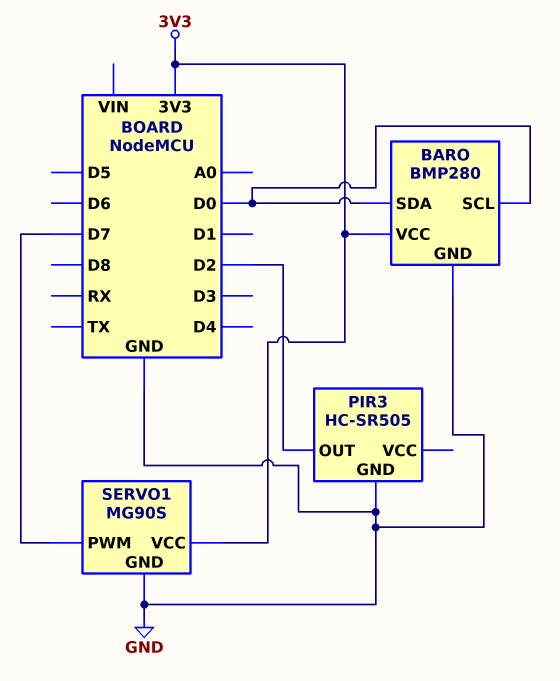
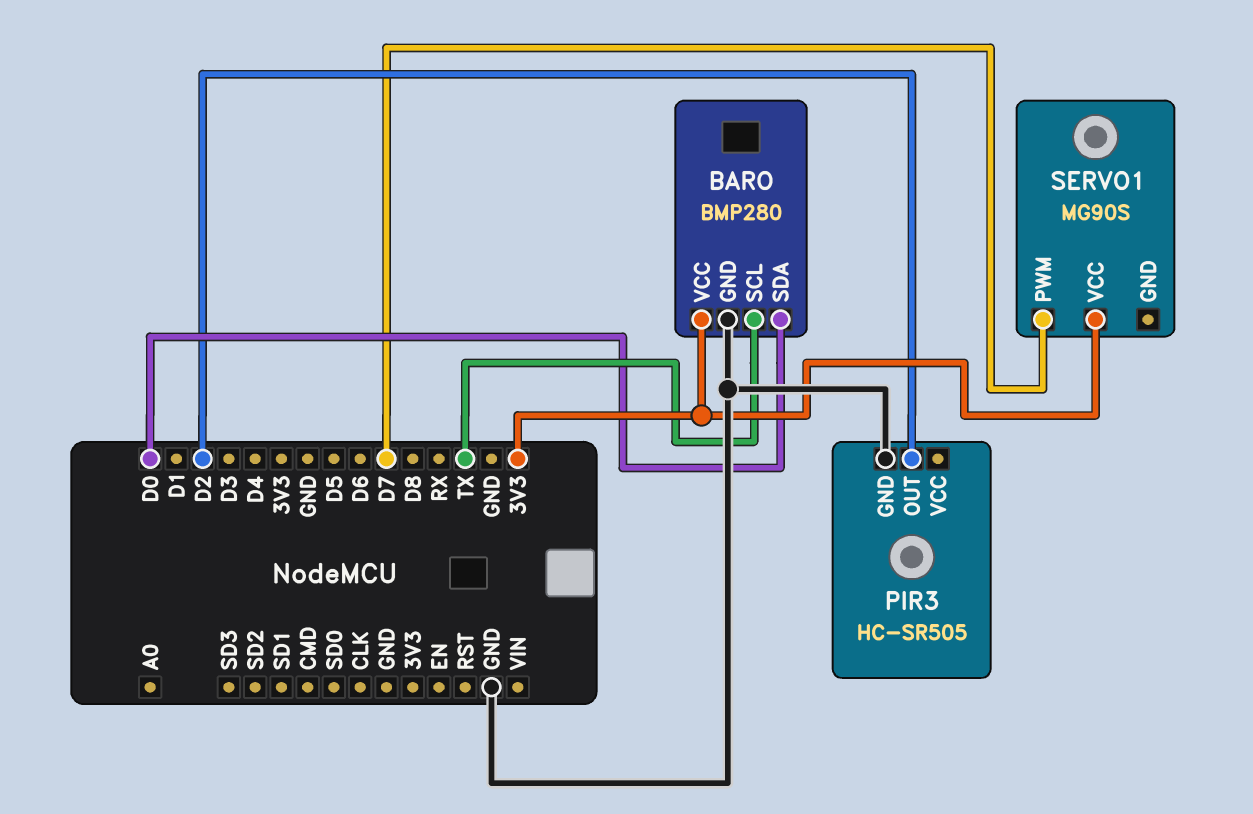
BARO pin SCL: D0 -> TX
SERVO1 pin GND: GND -> none

